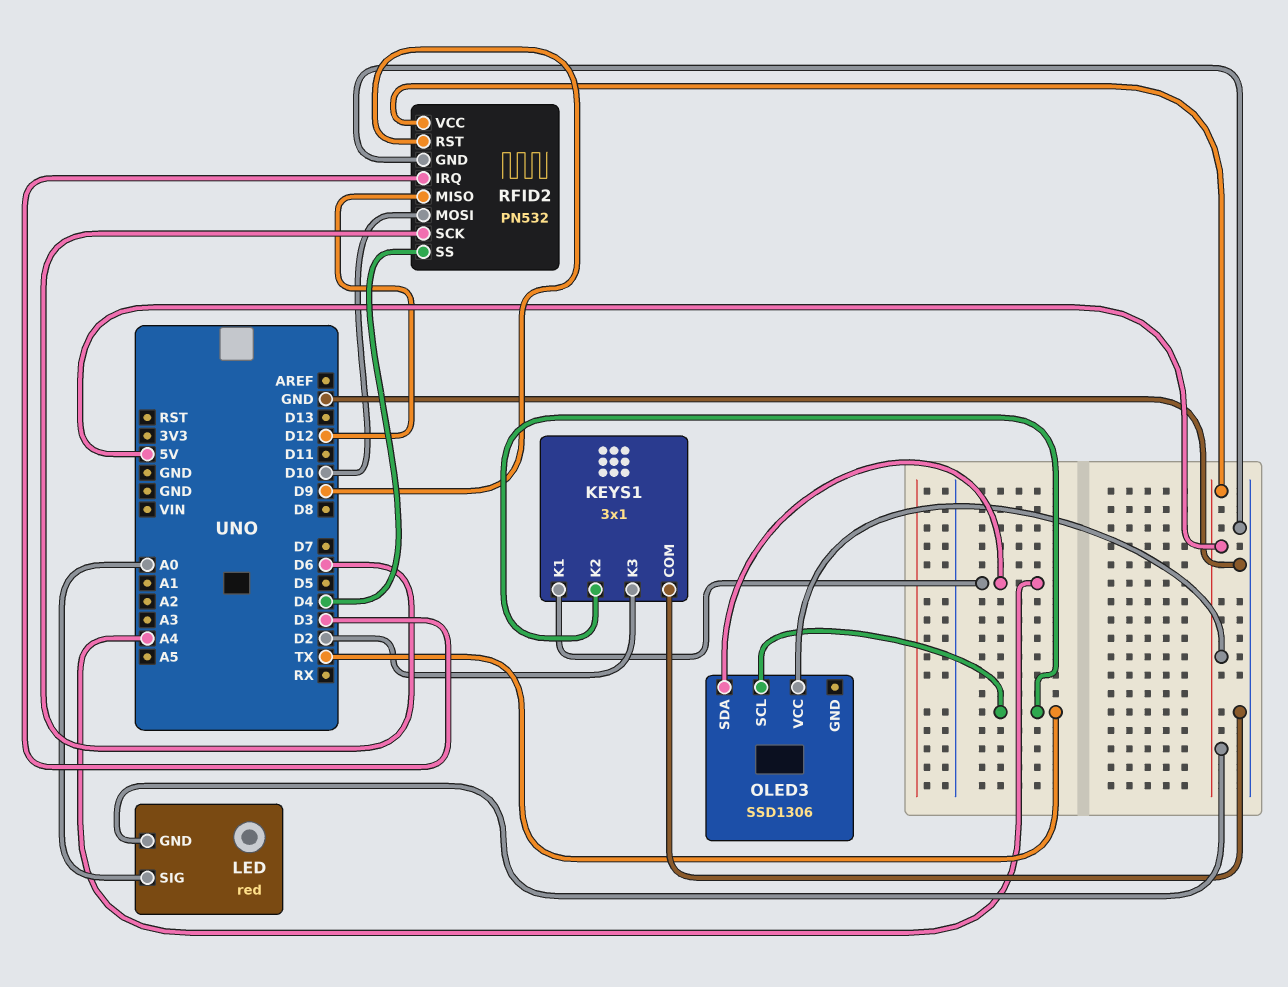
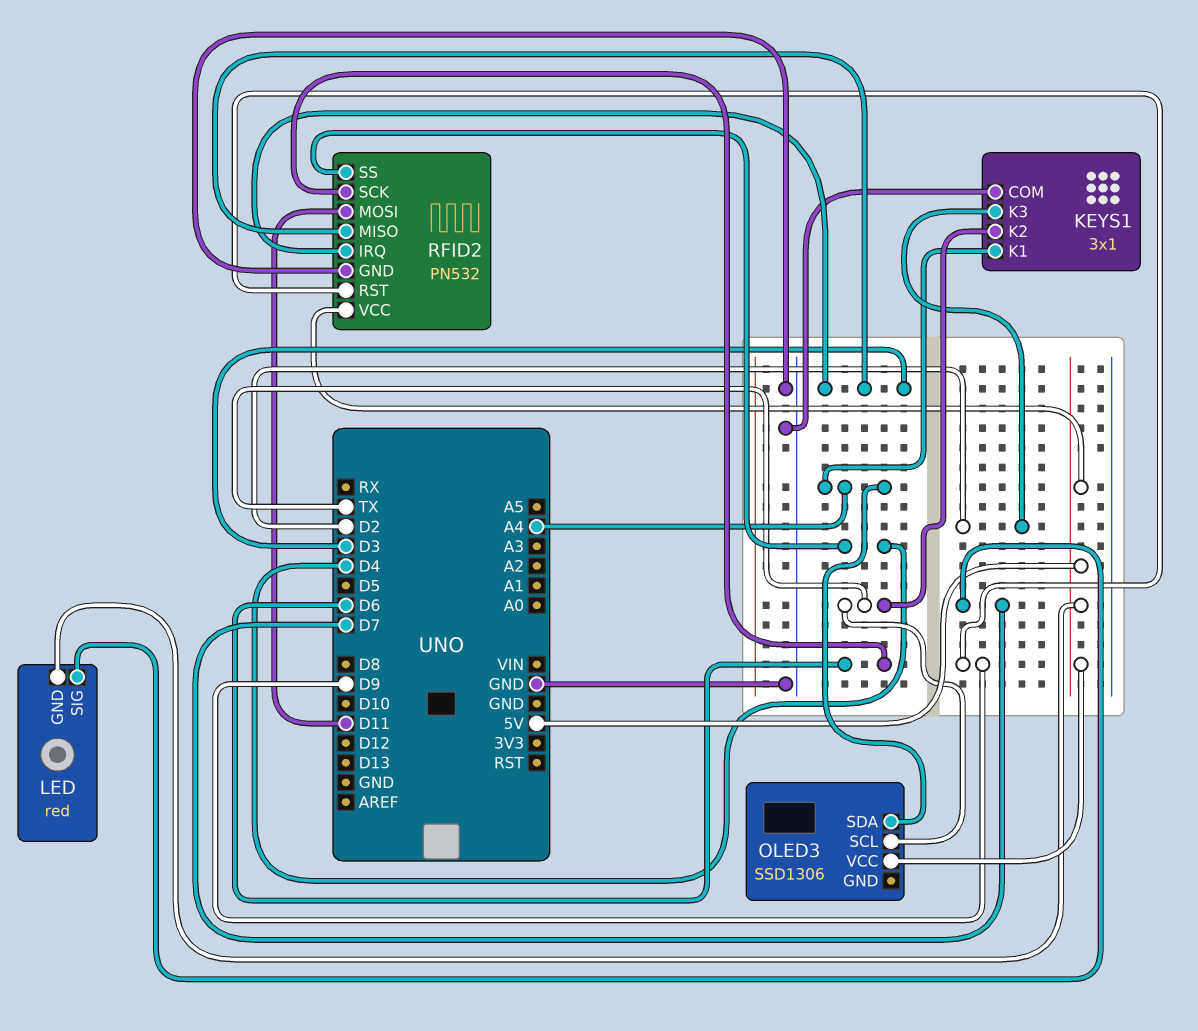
LED pin SIG: A0 -> D7
RFID2 pin MISO: D12 -> D3
RFID2 pin MOSI: D10 -> D11

